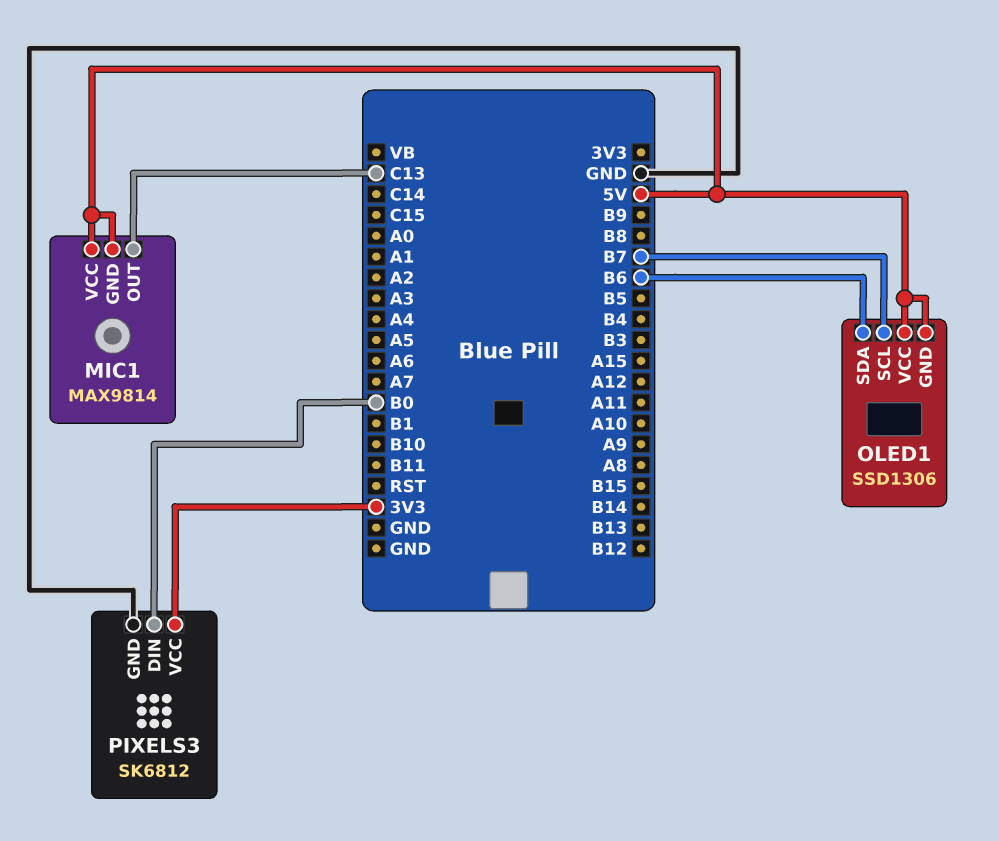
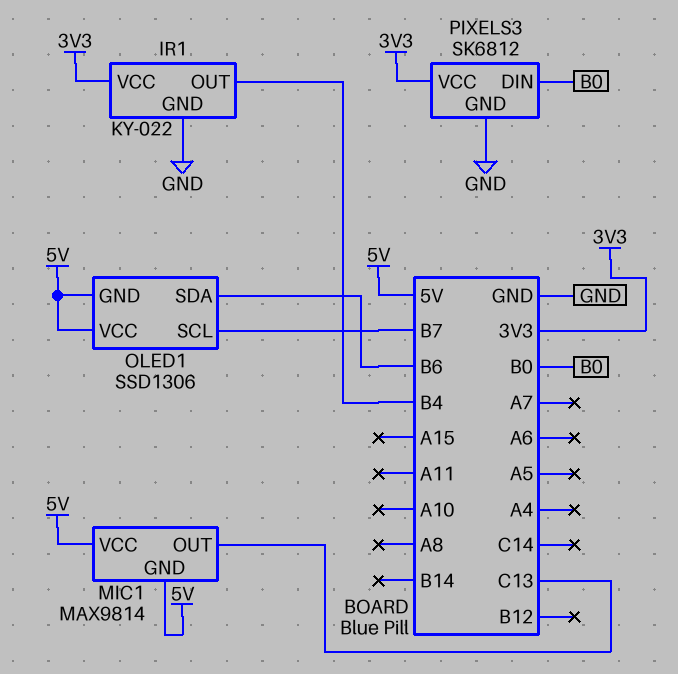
IR1: none -> KY-022
IR1 pin GND: none -> GND
IR1 pin OUT: none -> B4
IR1 pin VCC: none -> 3V3

